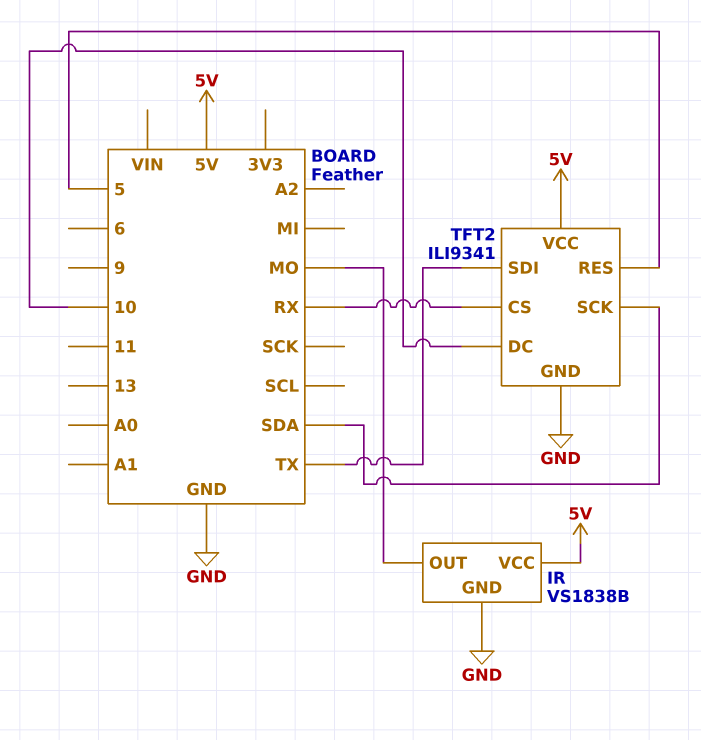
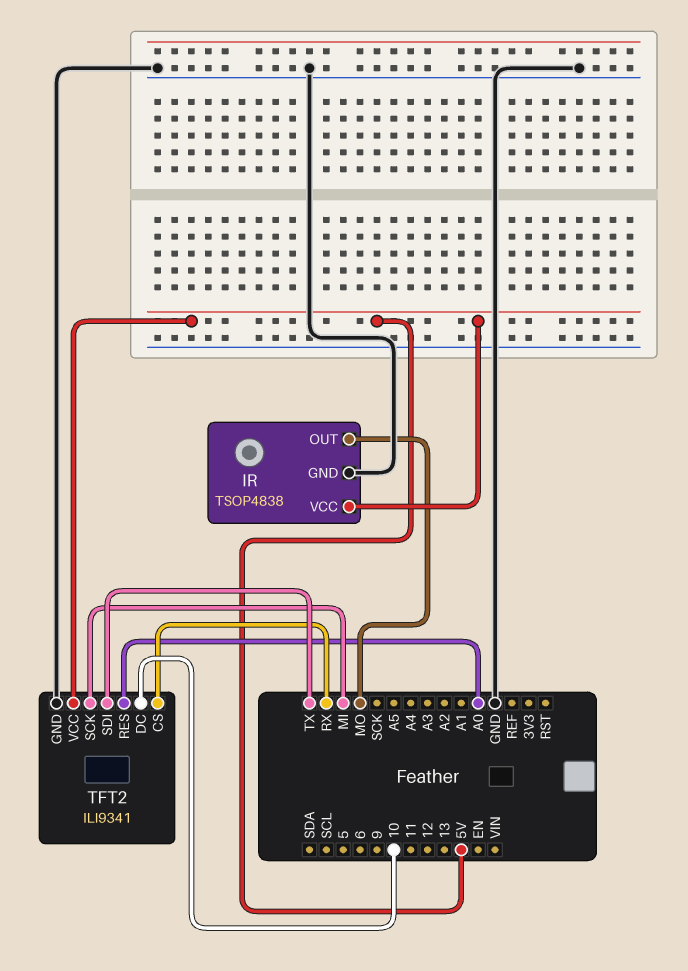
IR: VS1838B -> TSOP4838
TFT2 pin RES: 5 -> A0
TFT2 pin SCK: SDA -> MI

